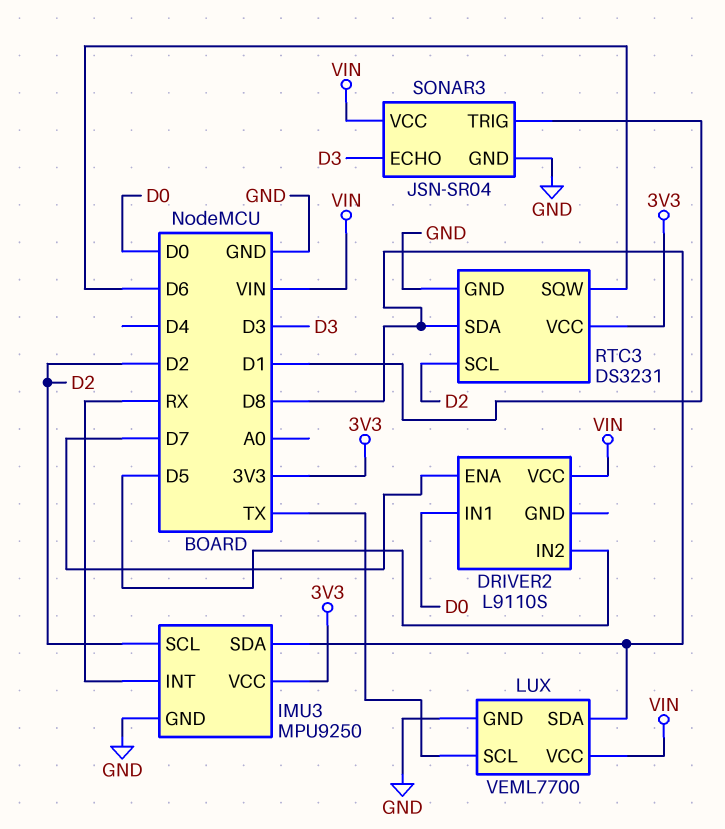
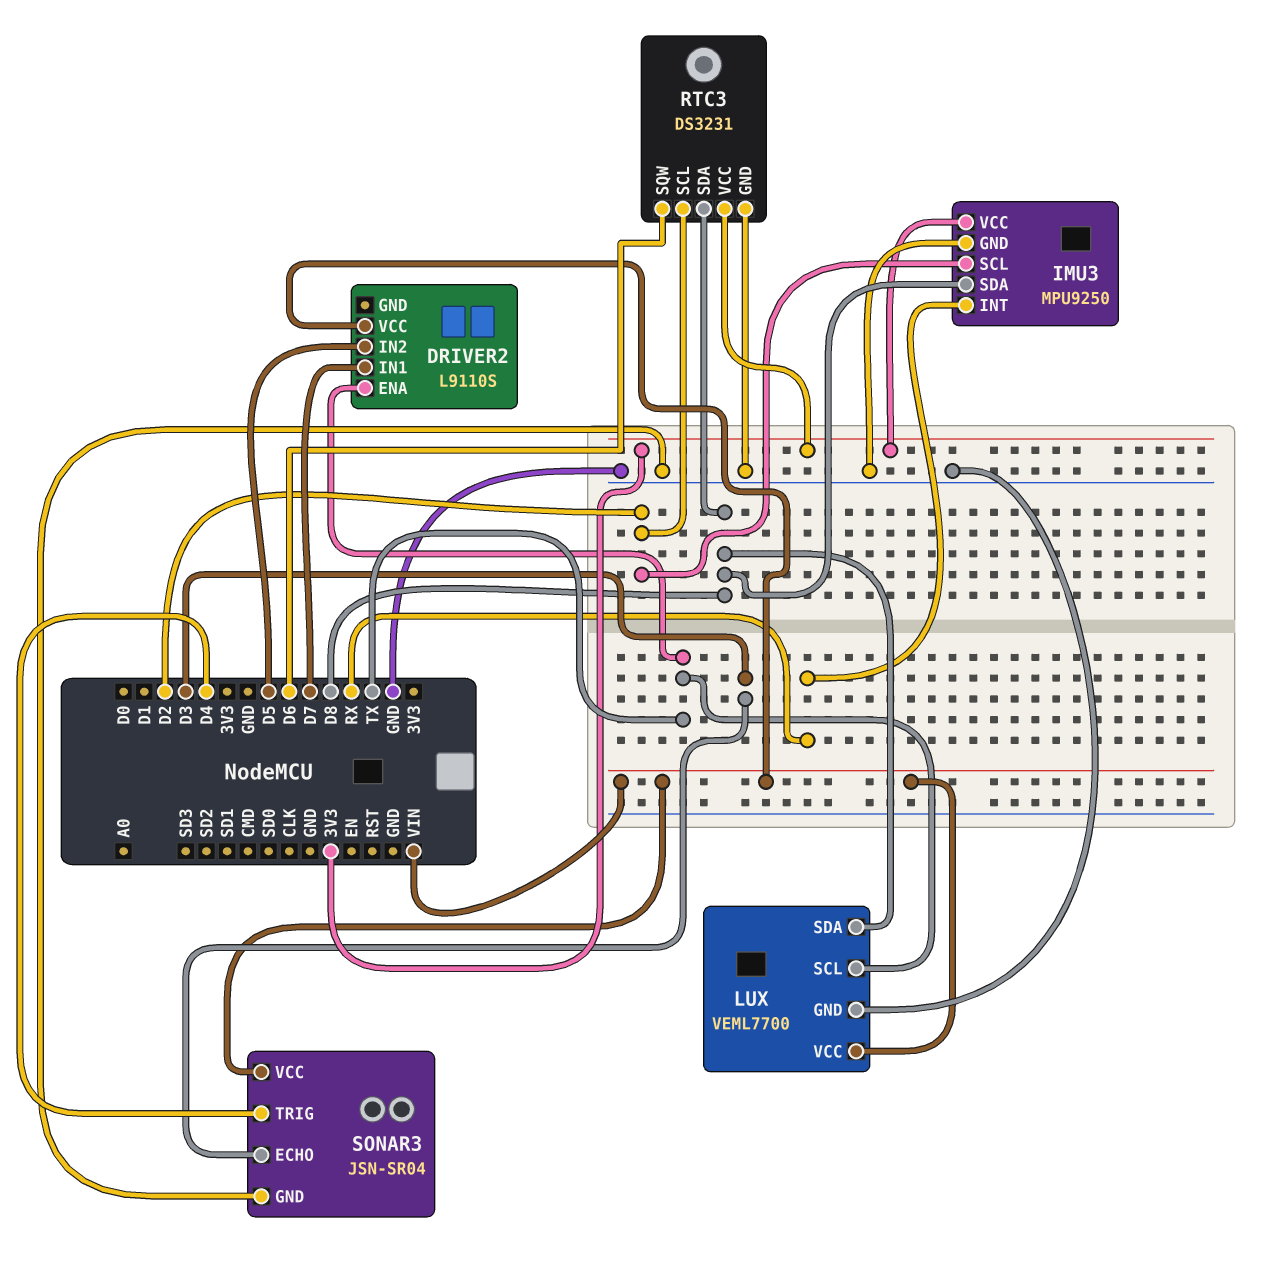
DRIVER2 pin ENA: D7 -> TX
DRIVER2 pin IN1: D0 -> D7
SONAR3 pin TRIG: D1 -> D4

